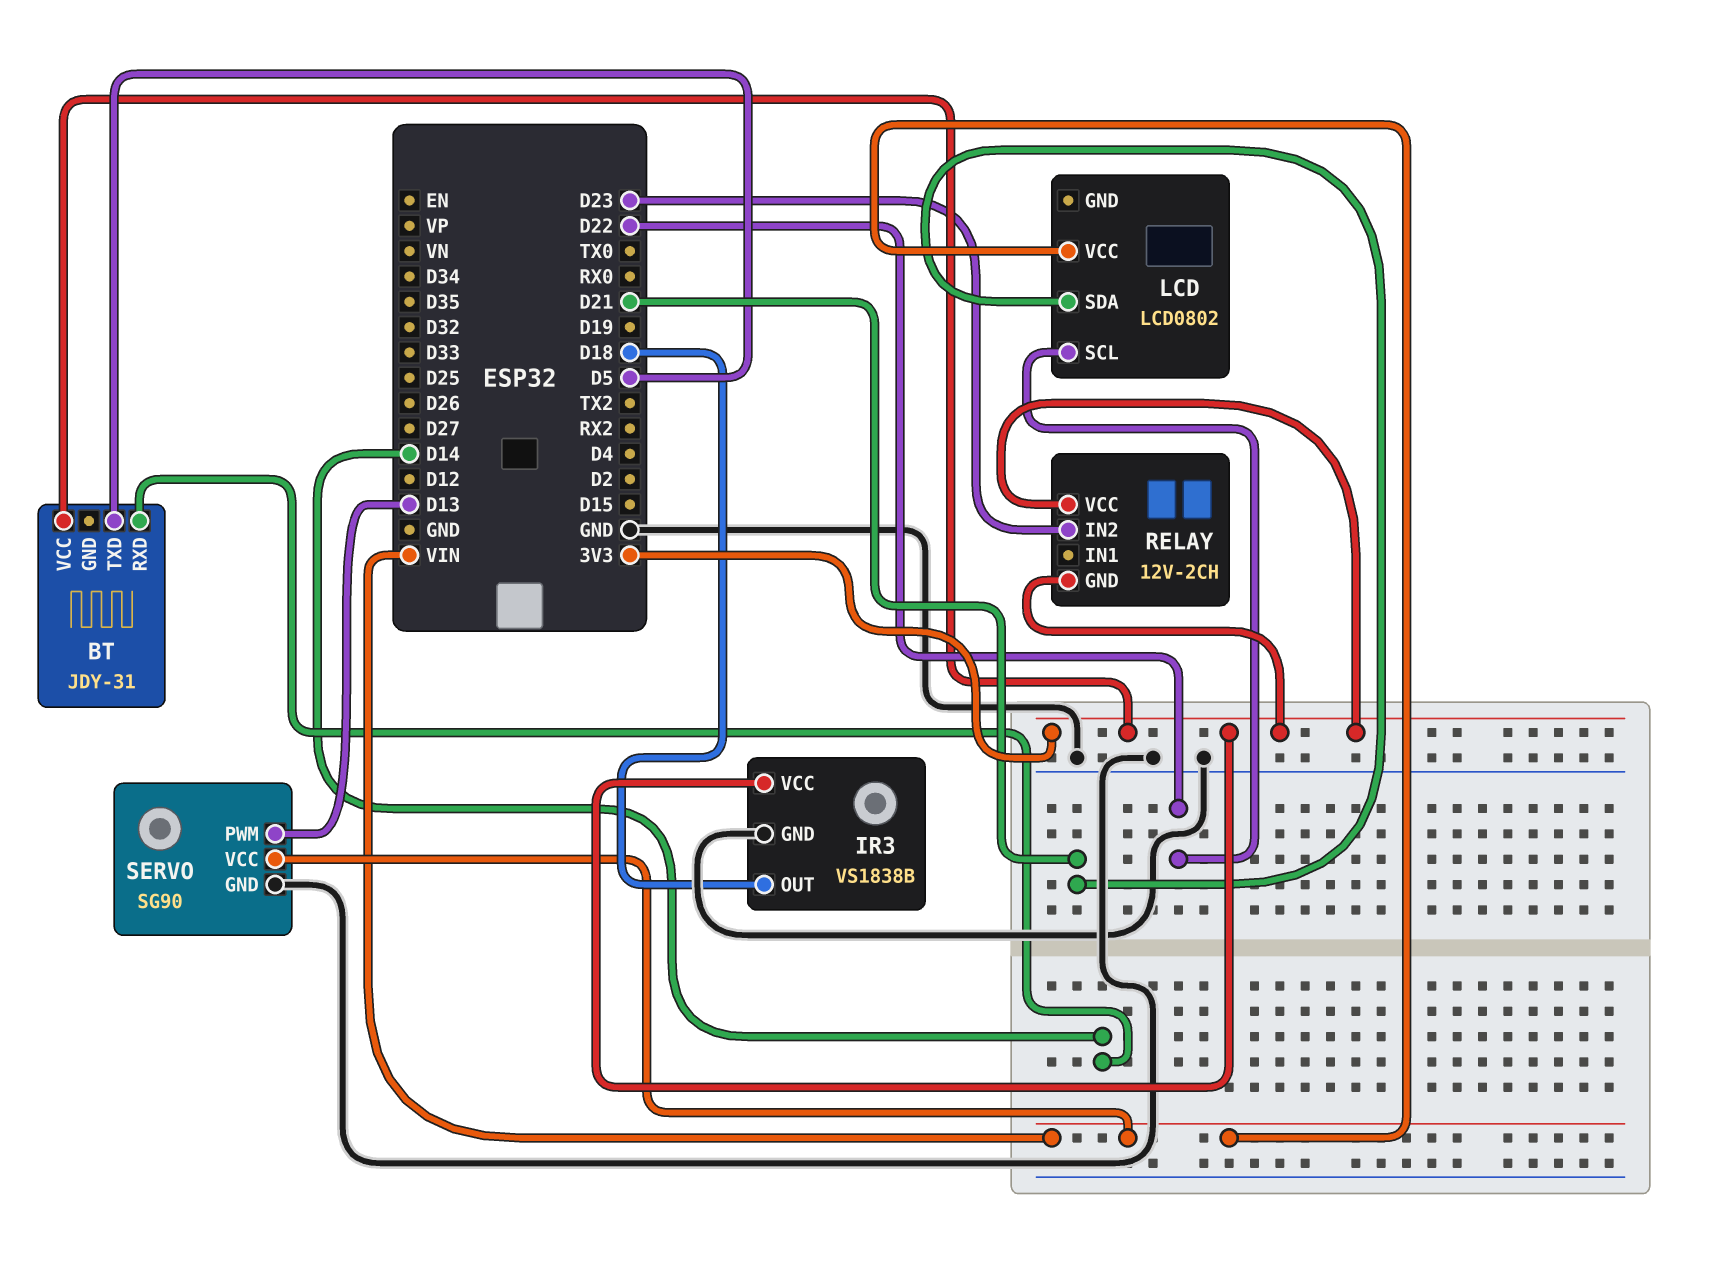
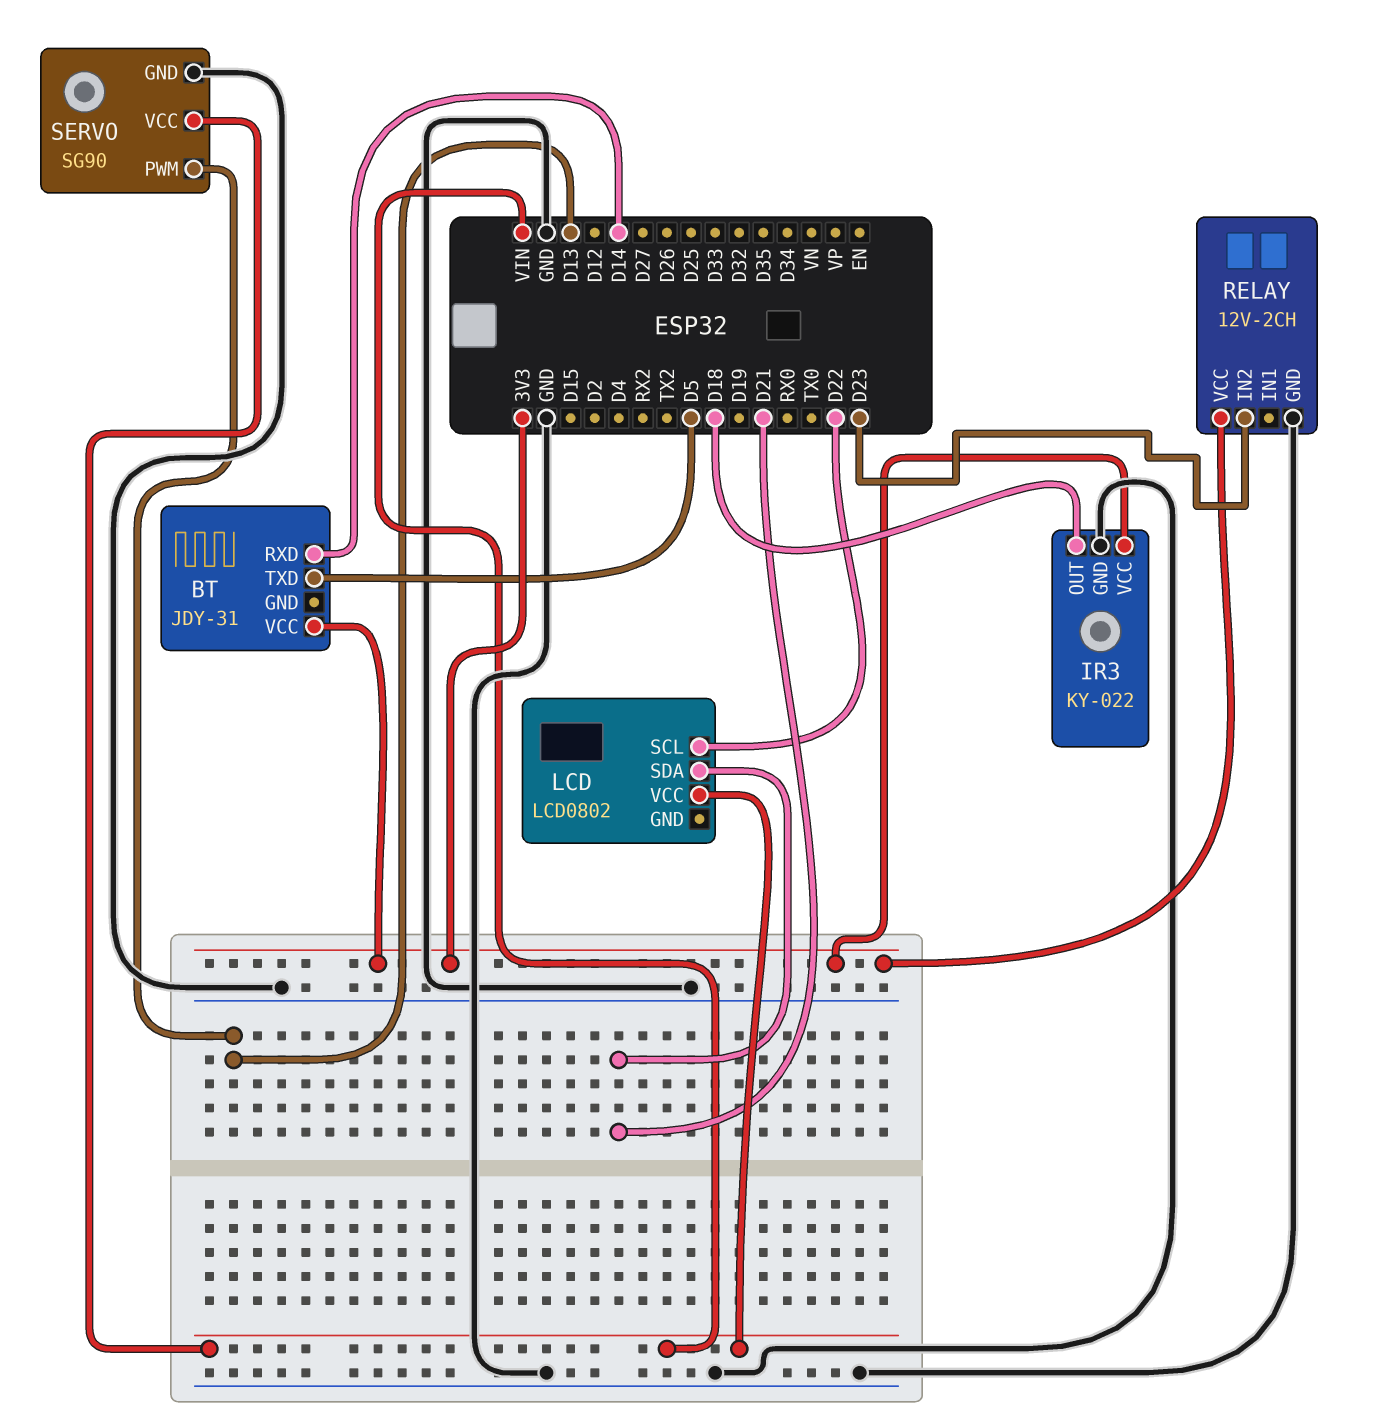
IR3: VS1838B -> KY-022
RELAY pin GND: 3V3 -> GND

